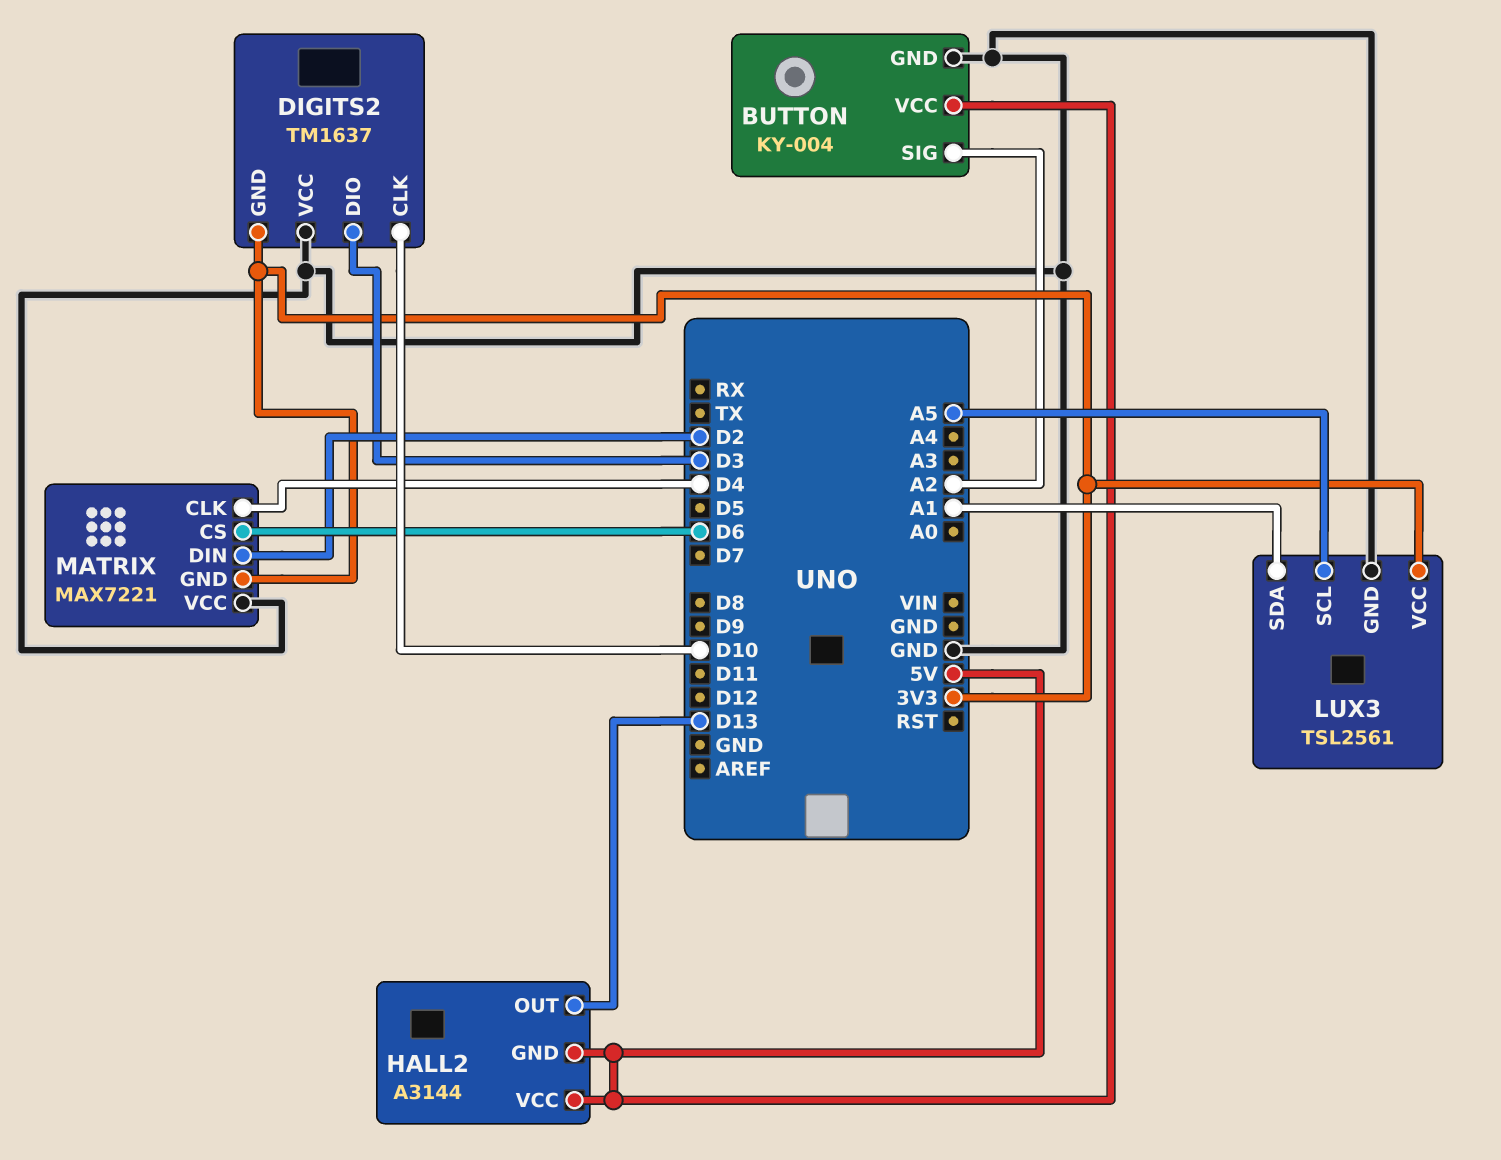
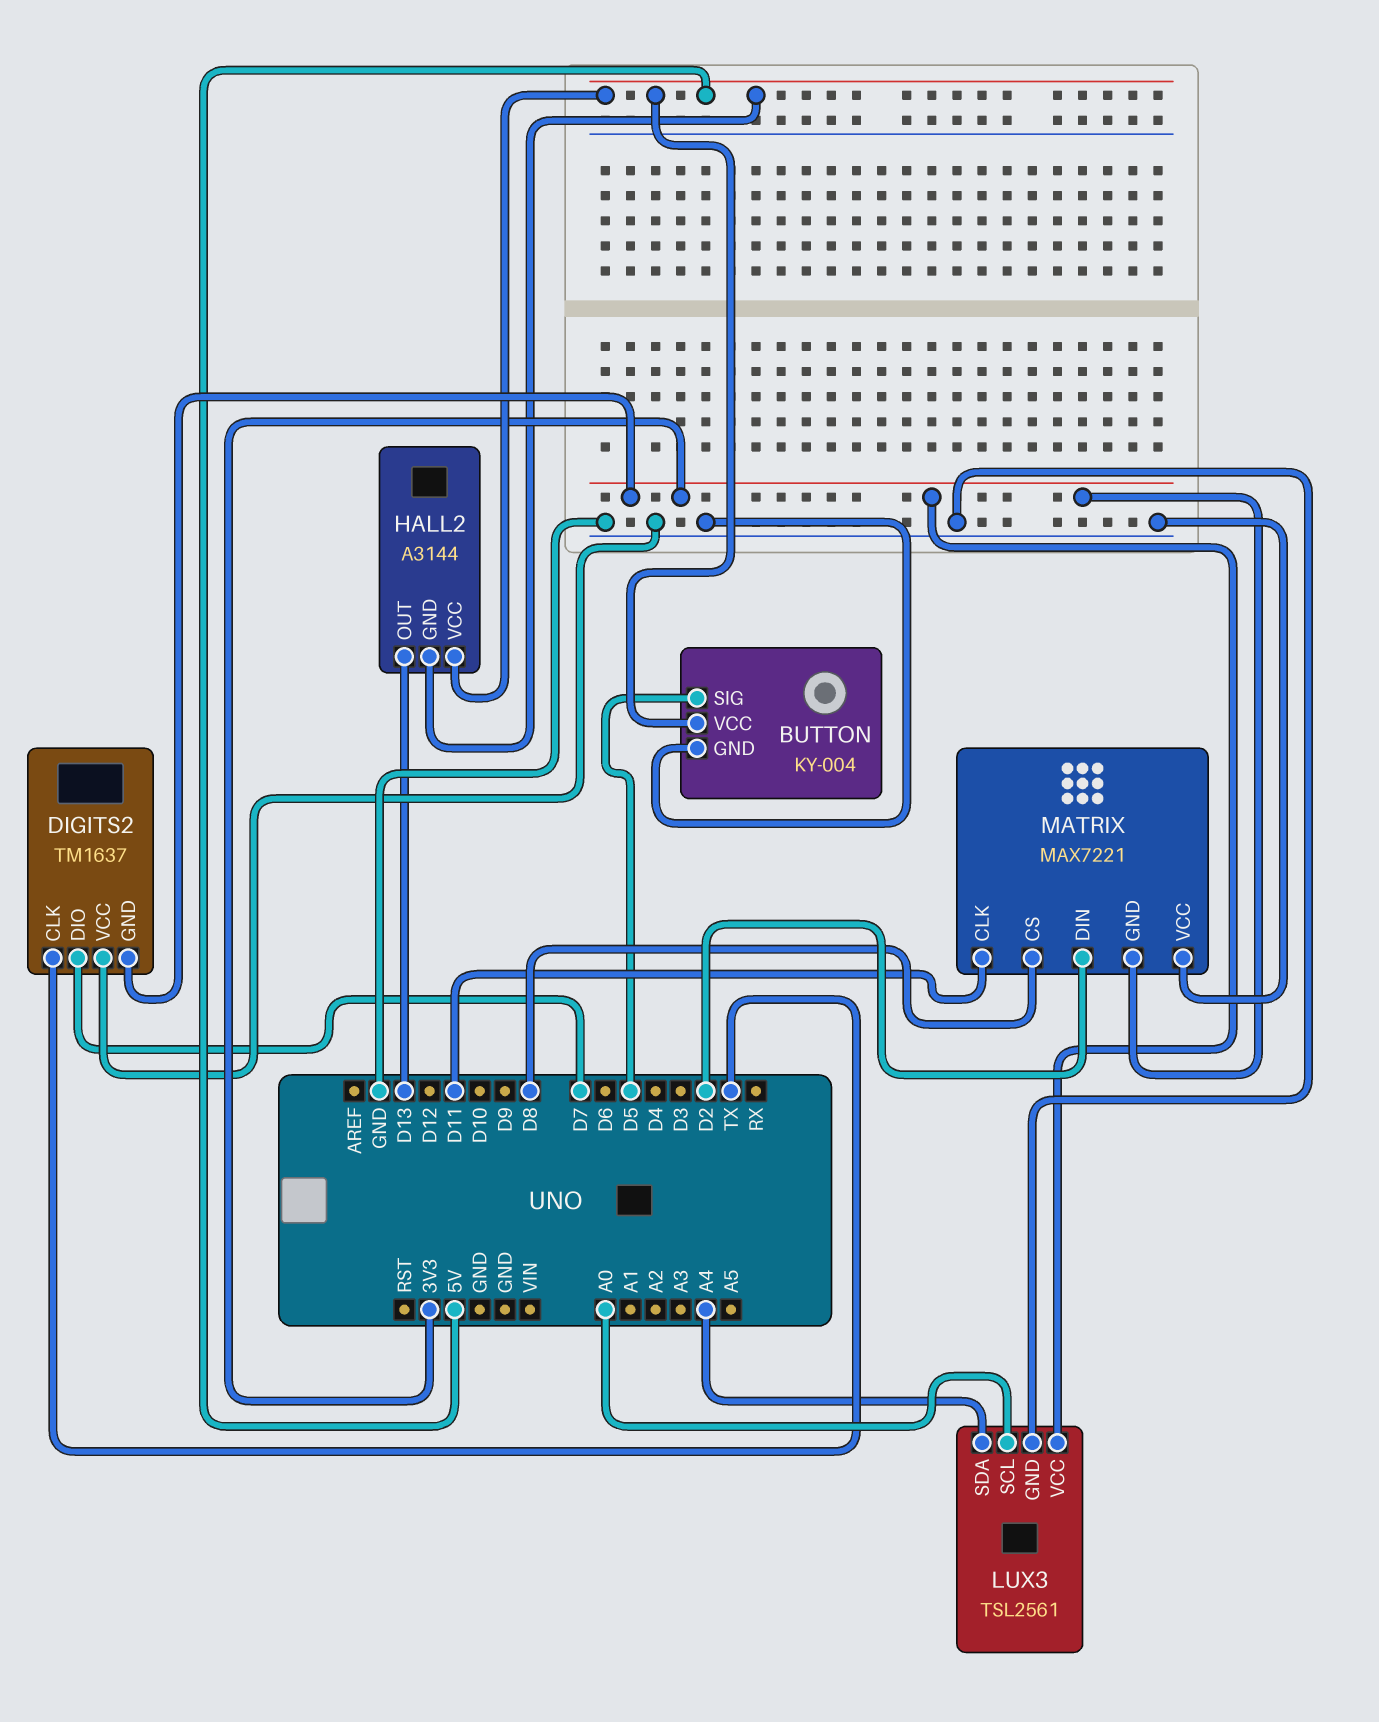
BUTTON pin SIG: A2 -> D5
DIGITS2 pin CLK: D10 -> TX
DIGITS2 pin DIO: D3 -> D7
LUX3 pin SCL: A5 -> A0
LUX3 pin SDA: A1 -> A4
MATRIX pin CLK: D4 -> D11
MATRIX pin CS: D6 -> D8

